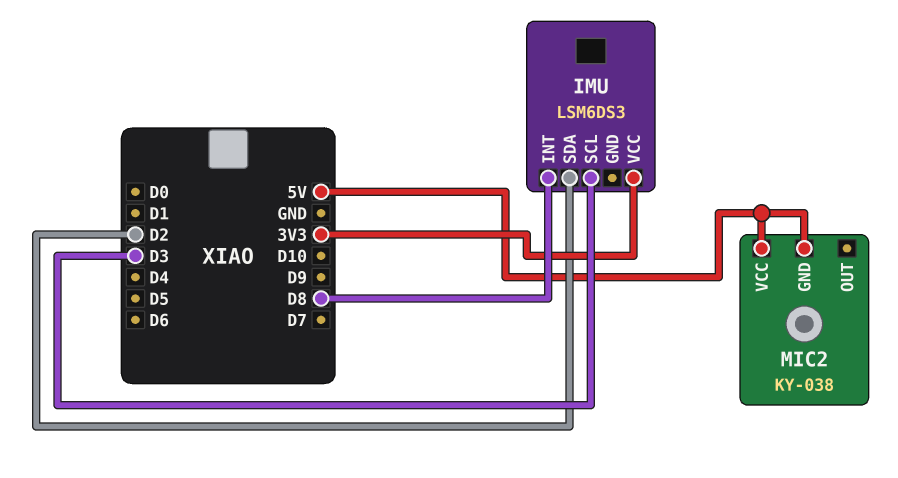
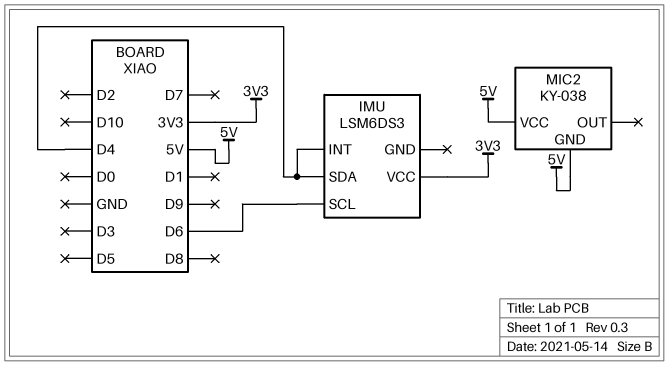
IMU pin INT: D8 -> D4
IMU pin SCL: D3 -> D6
IMU pin SDA: D2 -> D4

